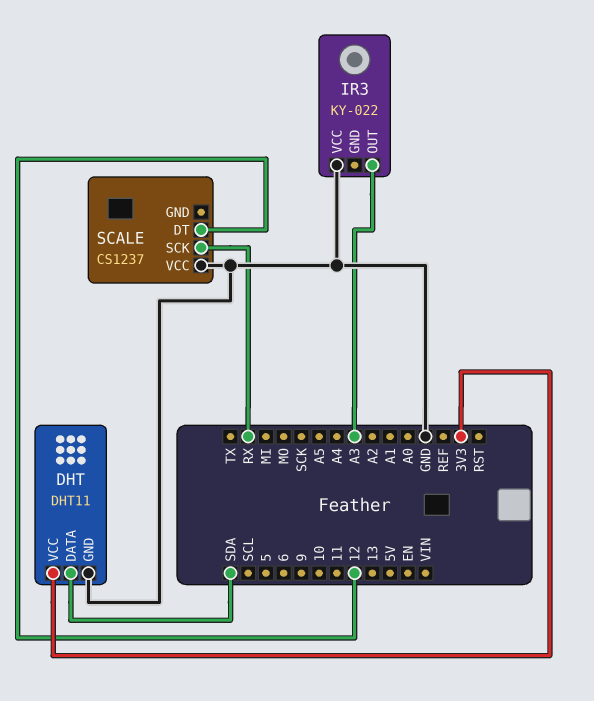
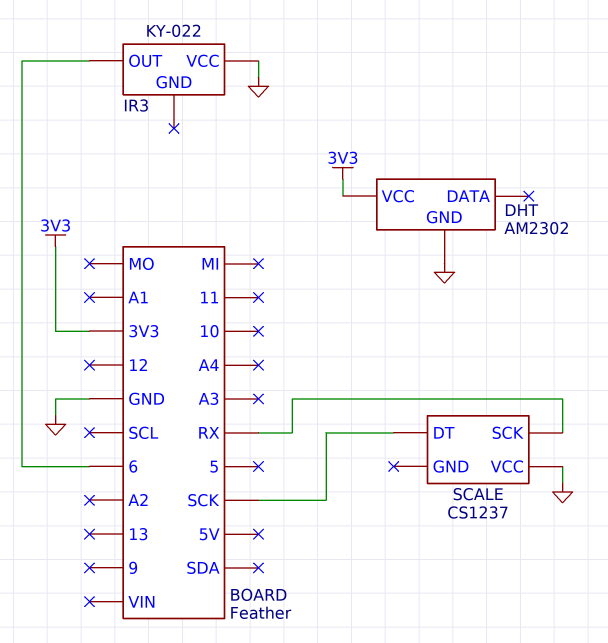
DHT: DHT11 -> AM2302
DHT pin DATA: SDA -> none
IR3 pin OUT: A3 -> 6
SCALE pin DT: 12 -> SCK

